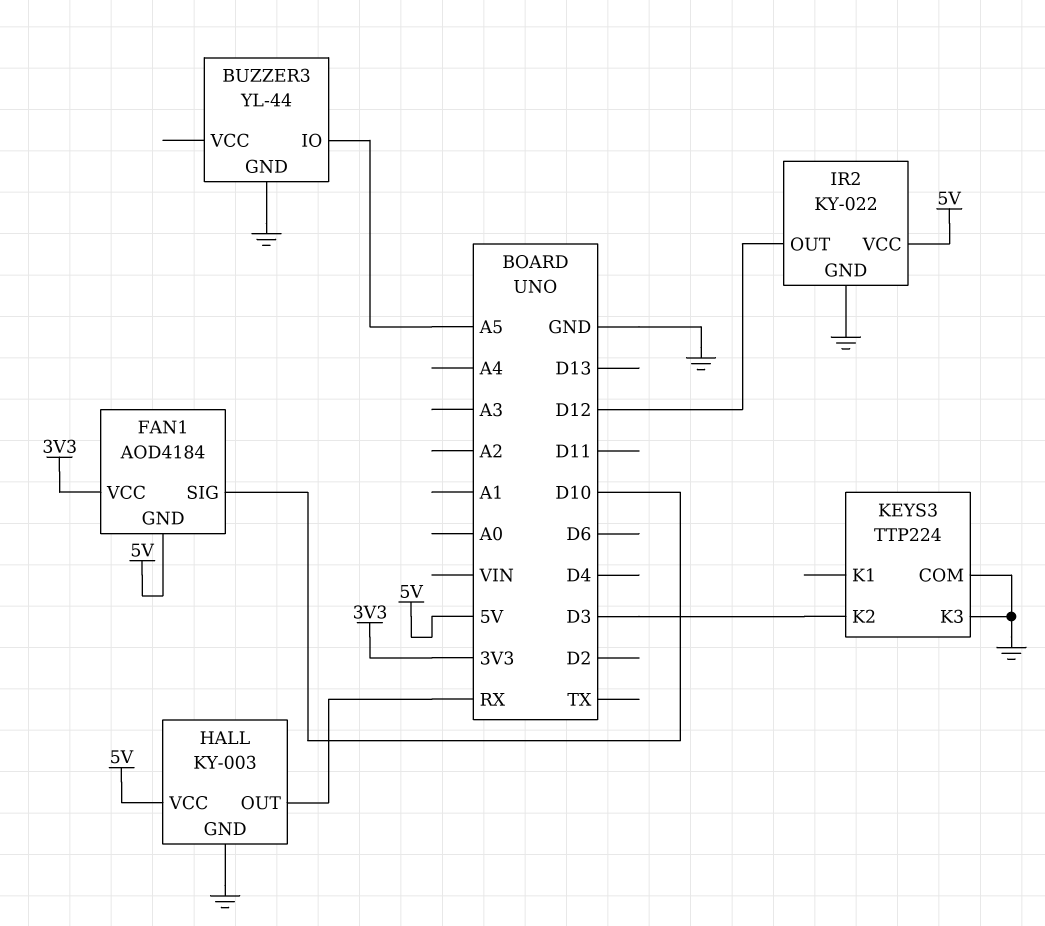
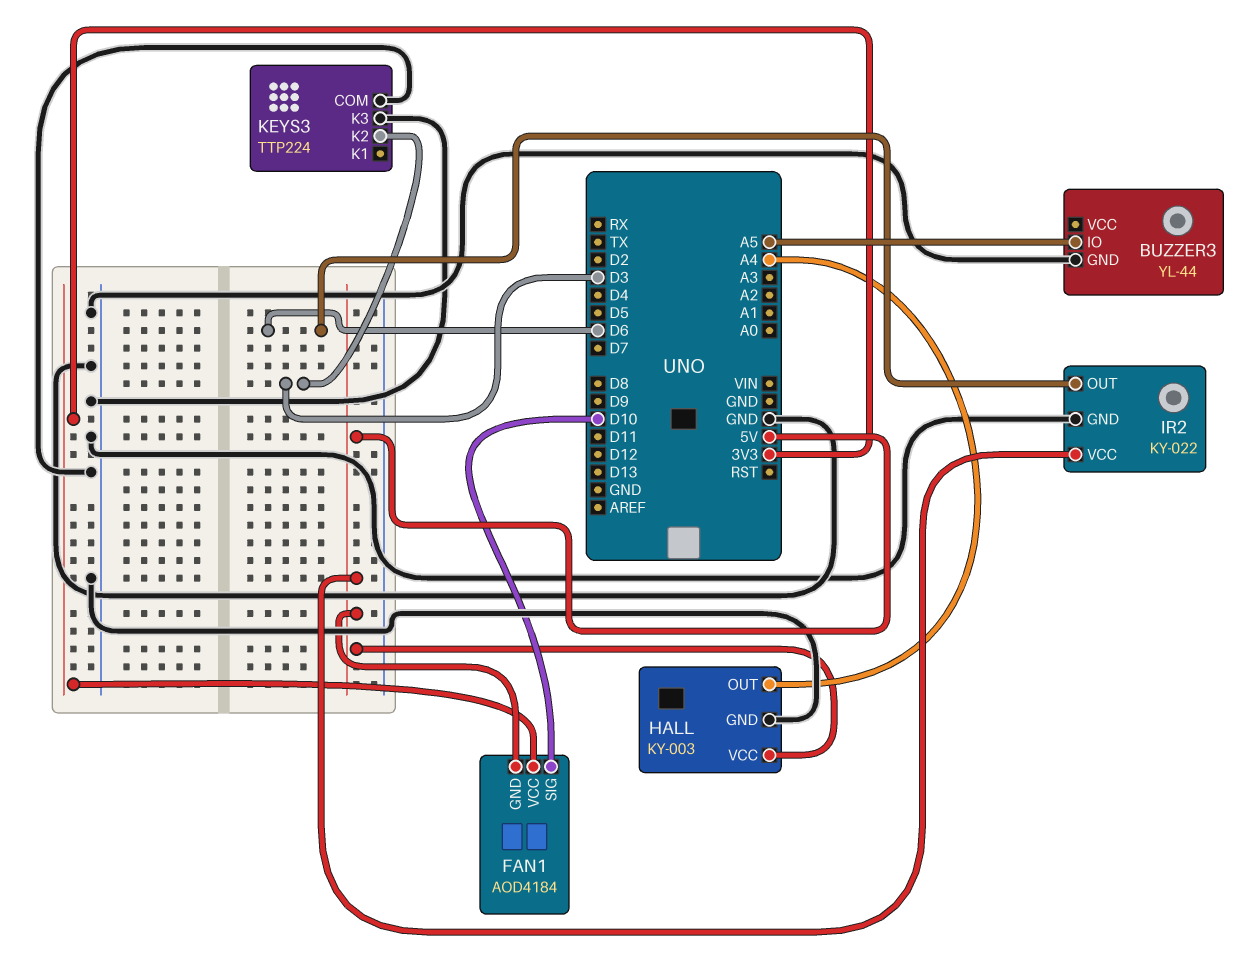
HALL pin OUT: RX -> A4
IR2 pin OUT: D12 -> D6

